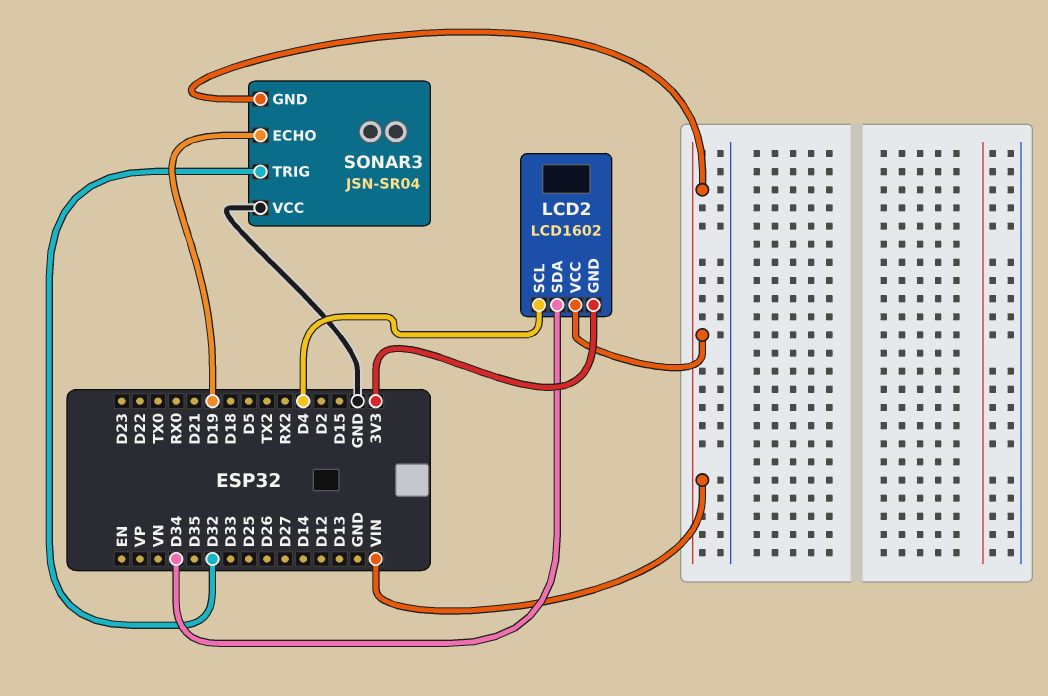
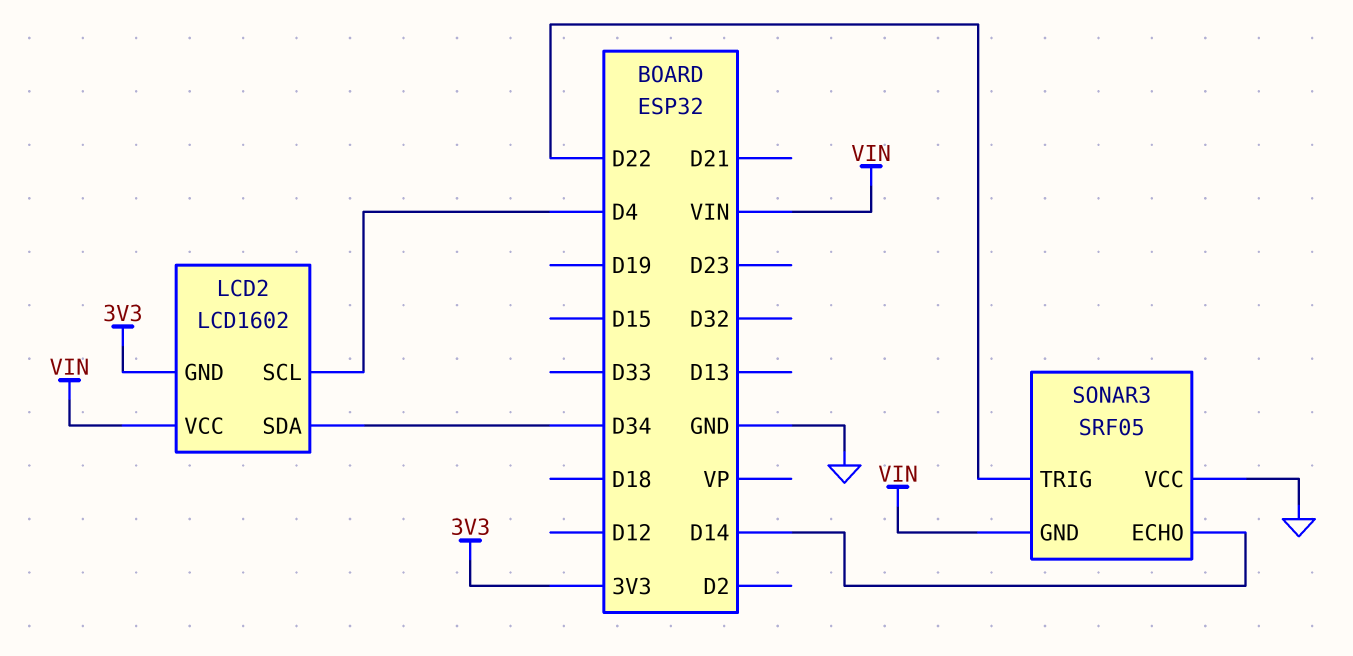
SONAR3: JSN-SR04 -> SRF05
SONAR3 pin ECHO: D19 -> D14
SONAR3 pin TRIG: D32 -> D22

